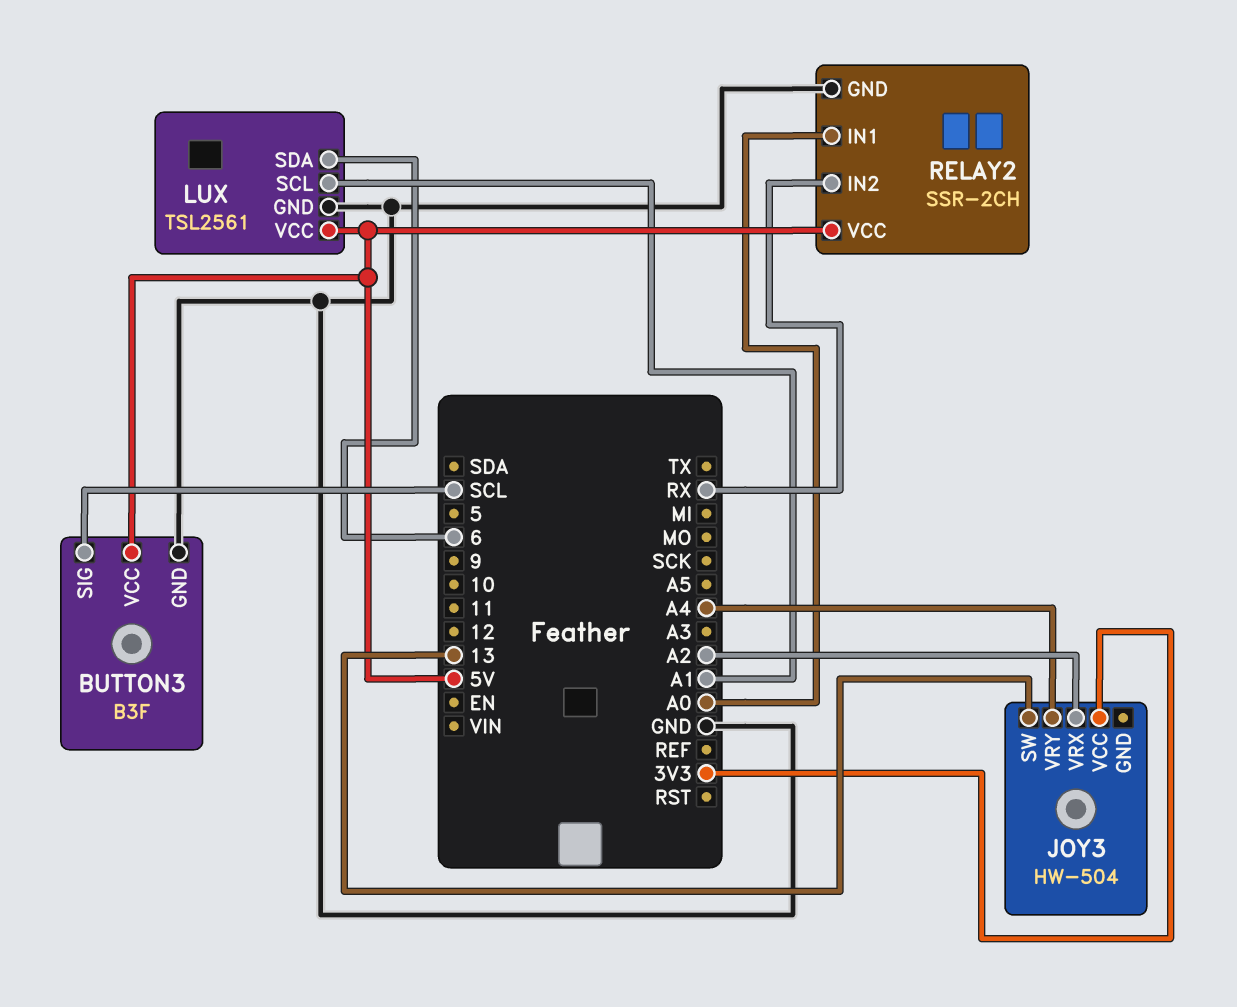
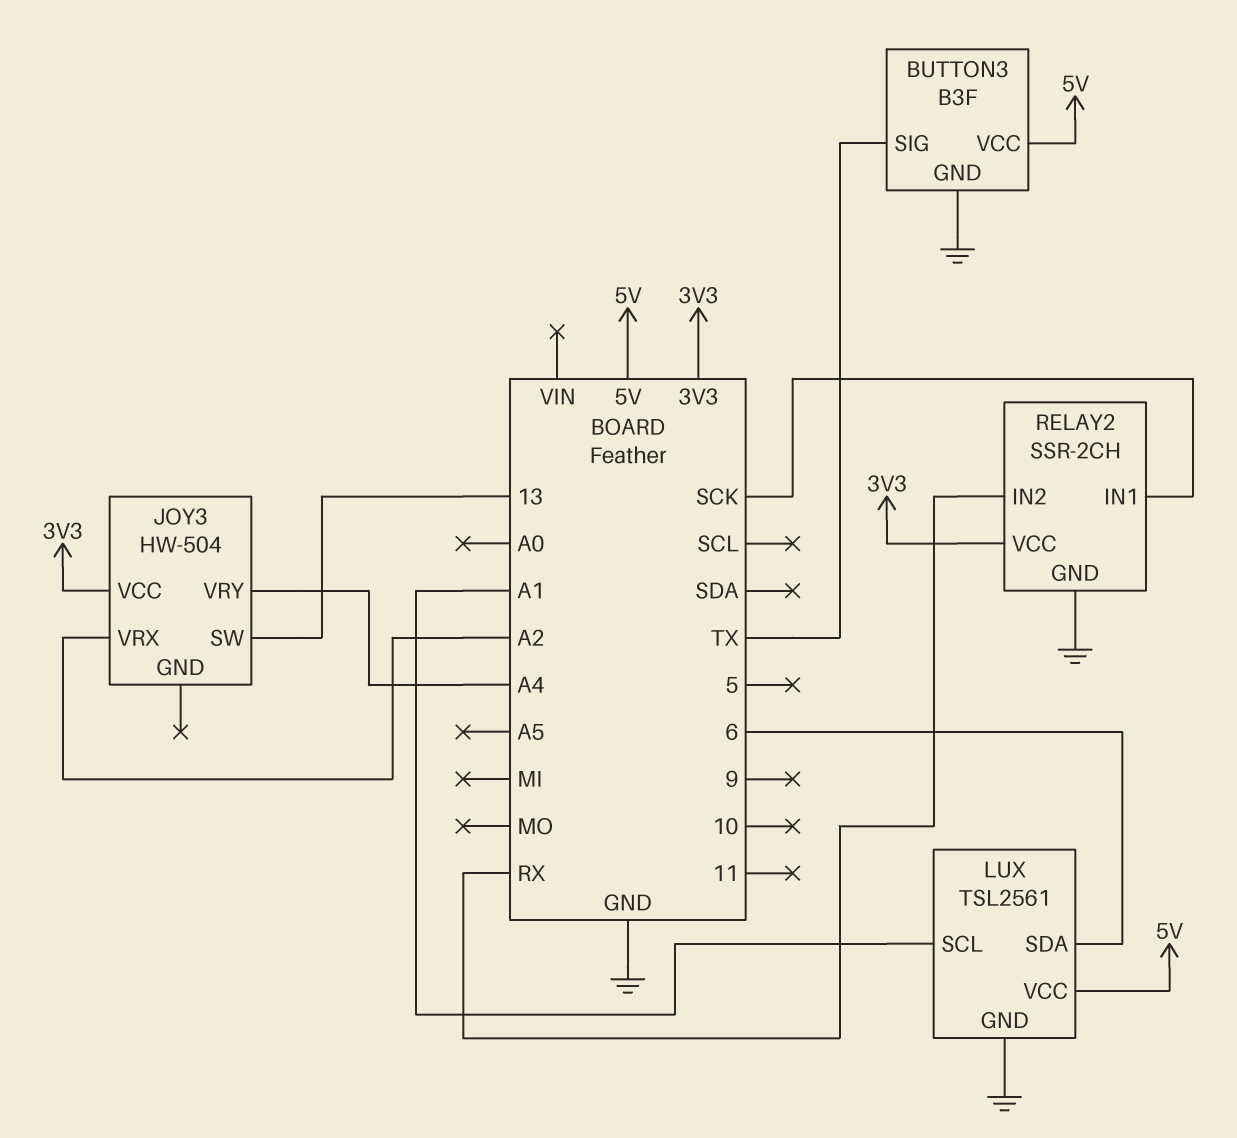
BUTTON3 pin SIG: SCL -> TX
RELAY2 pin IN1: A0 -> SCK
RELAY2 pin VCC: 5V -> 3V3

